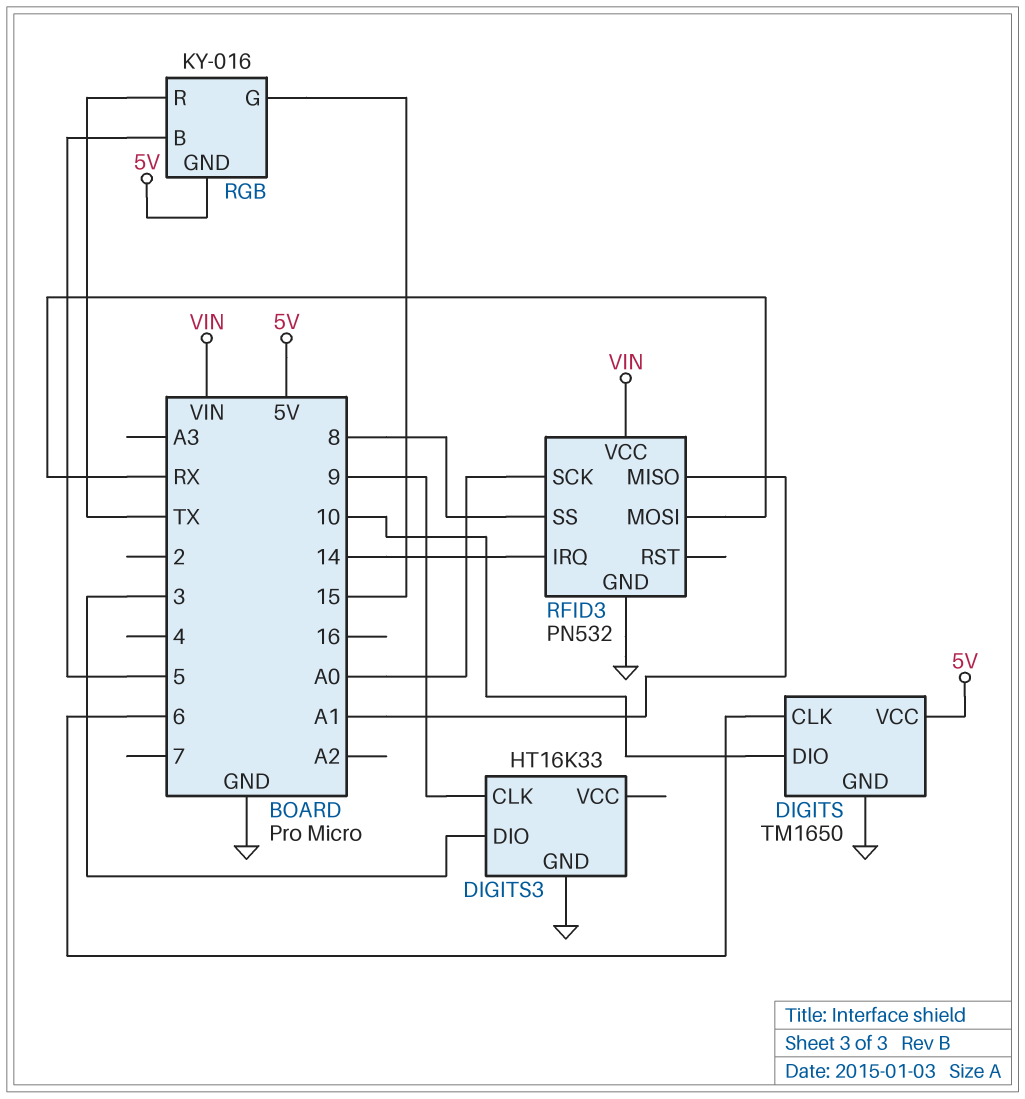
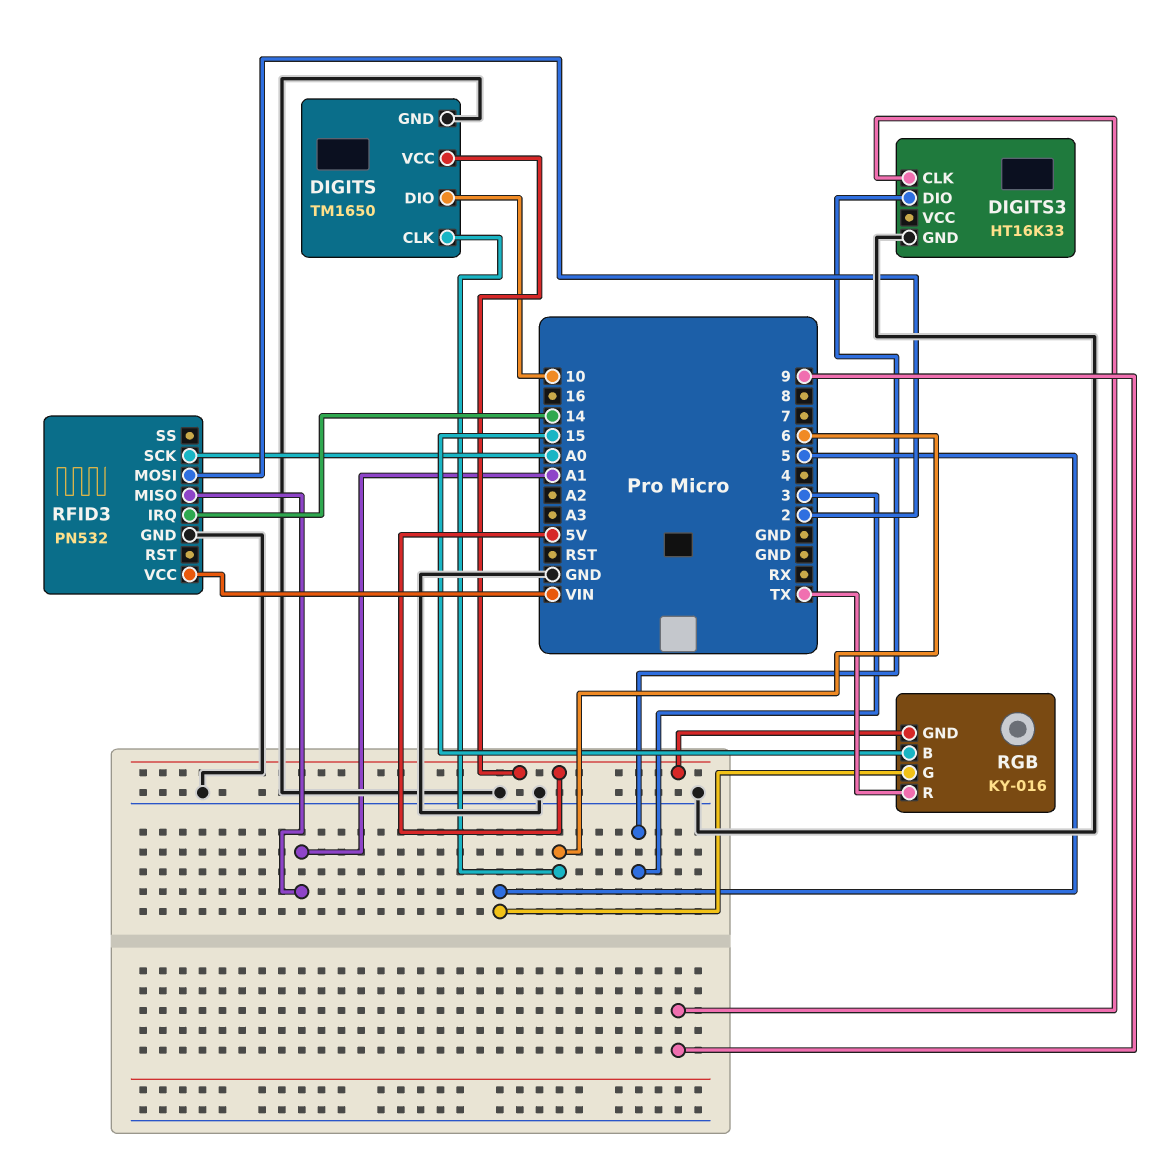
RFID3 pin MOSI: RX -> 2
RFID3 pin SS: 8 -> none
RGB pin B: 5 -> 15
RGB pin G: 15 -> 5

